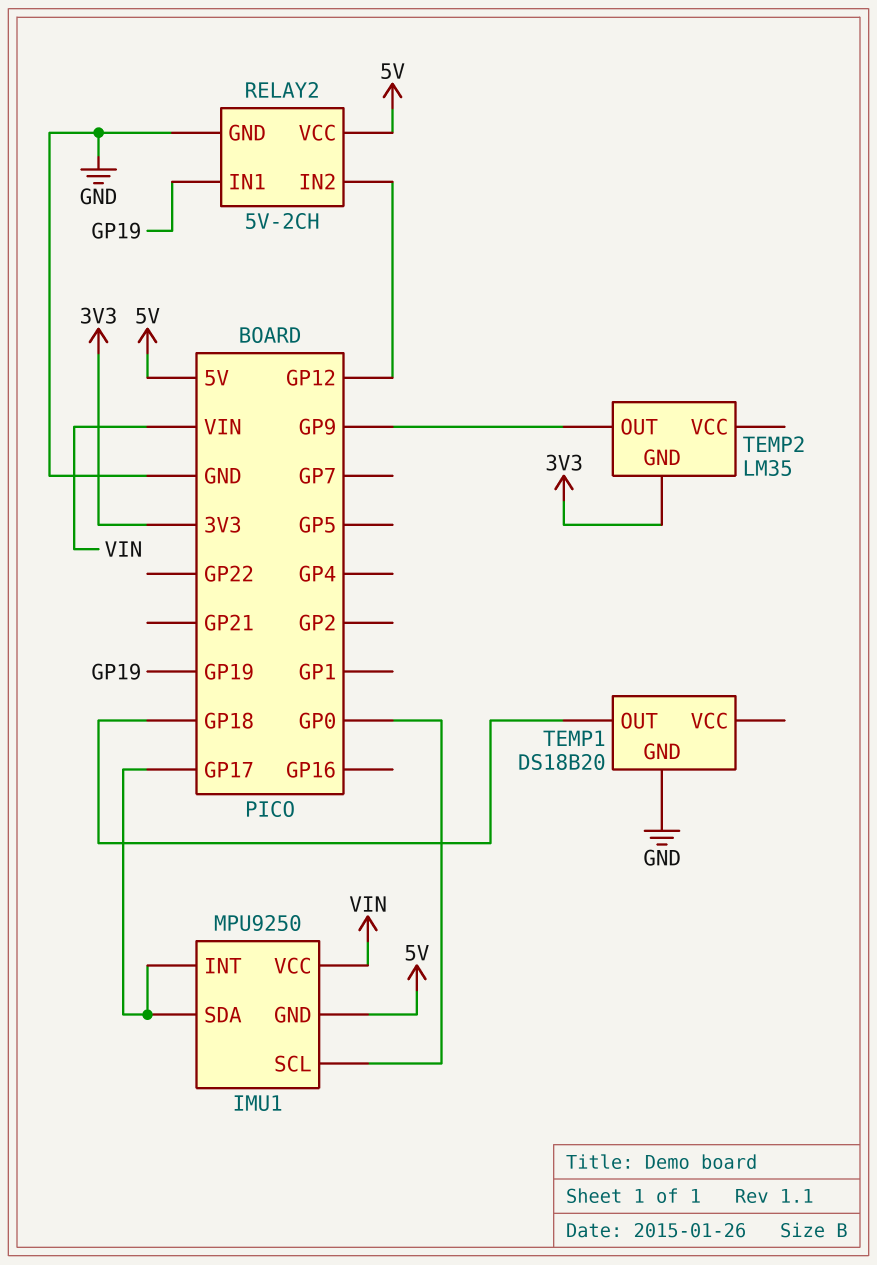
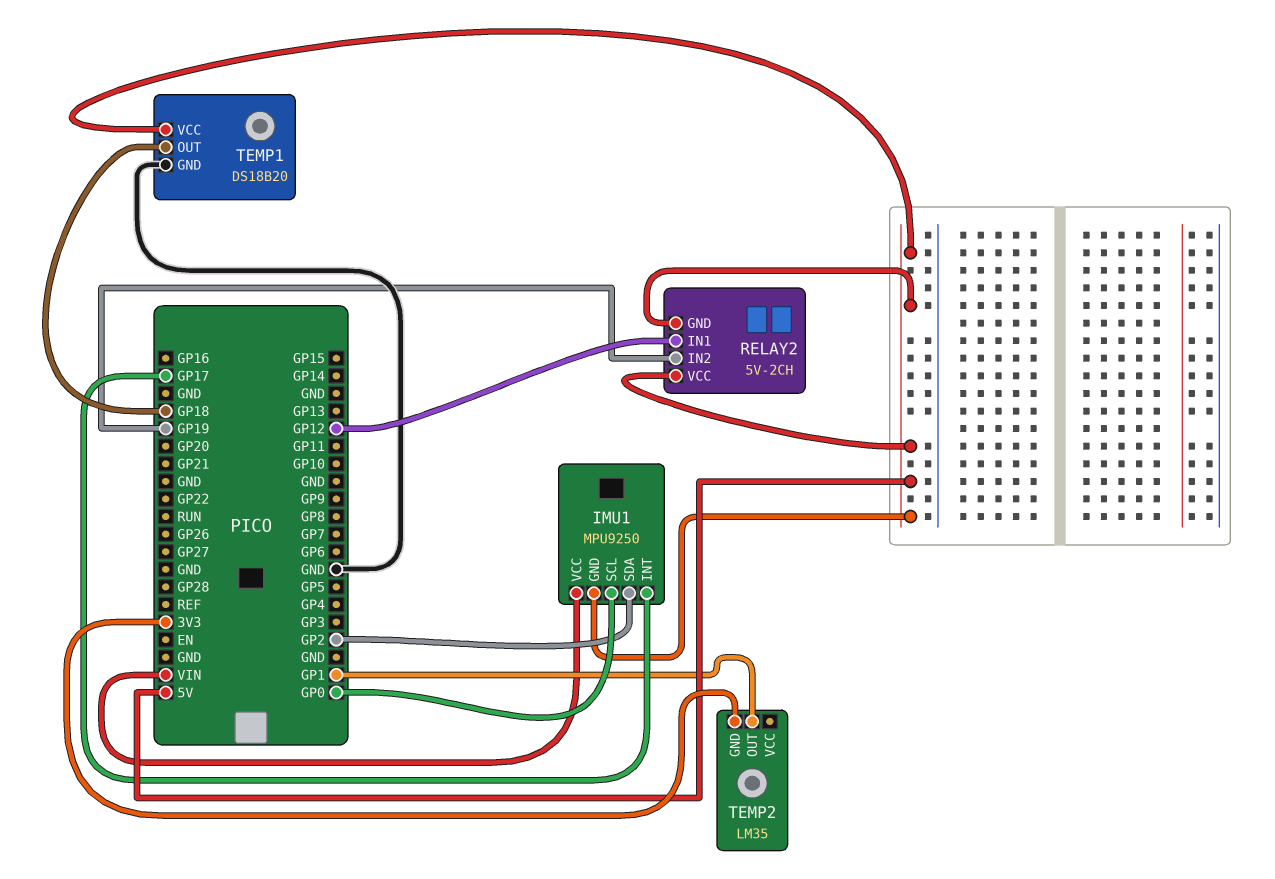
IMU1 pin SDA: GP17 -> GP2
RELAY2 pin GND: GND -> 5V
RELAY2 pin IN1: GP19 -> GP12
RELAY2 pin IN2: GP12 -> GP19
TEMP1 pin VCC: none -> 5V
TEMP2 pin OUT: GP9 -> GP1

